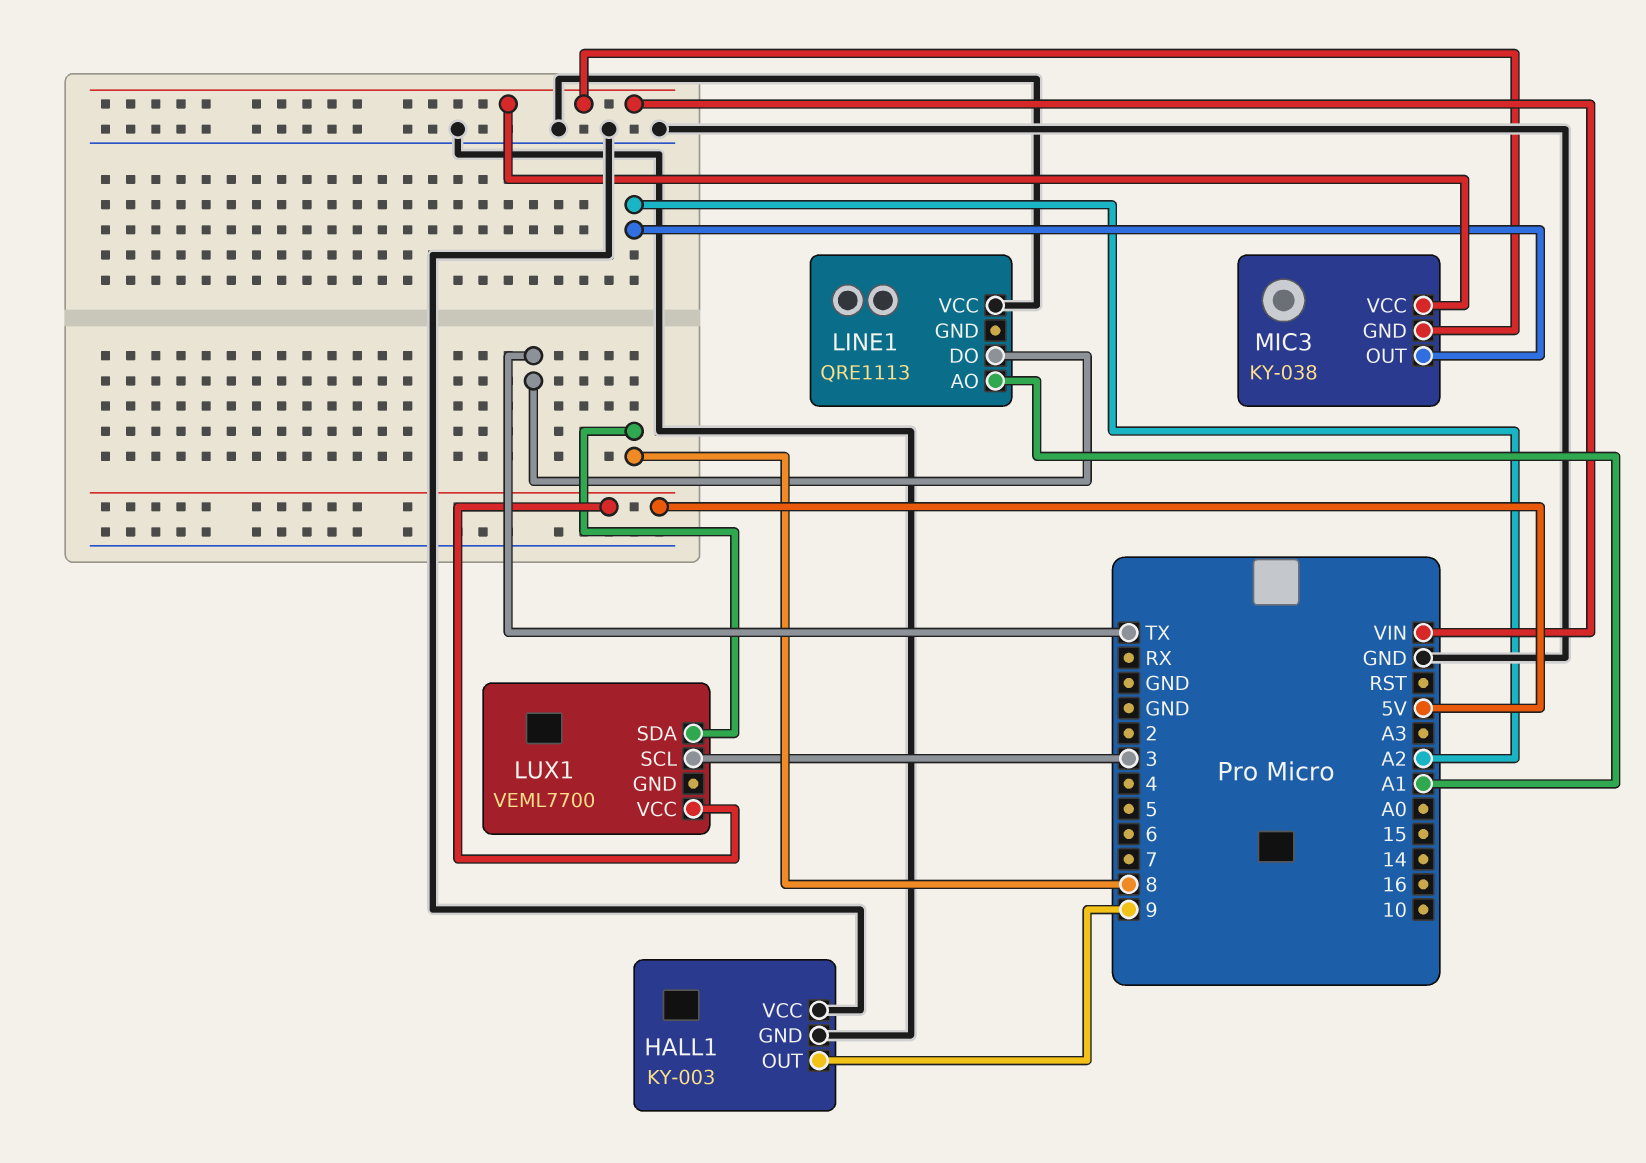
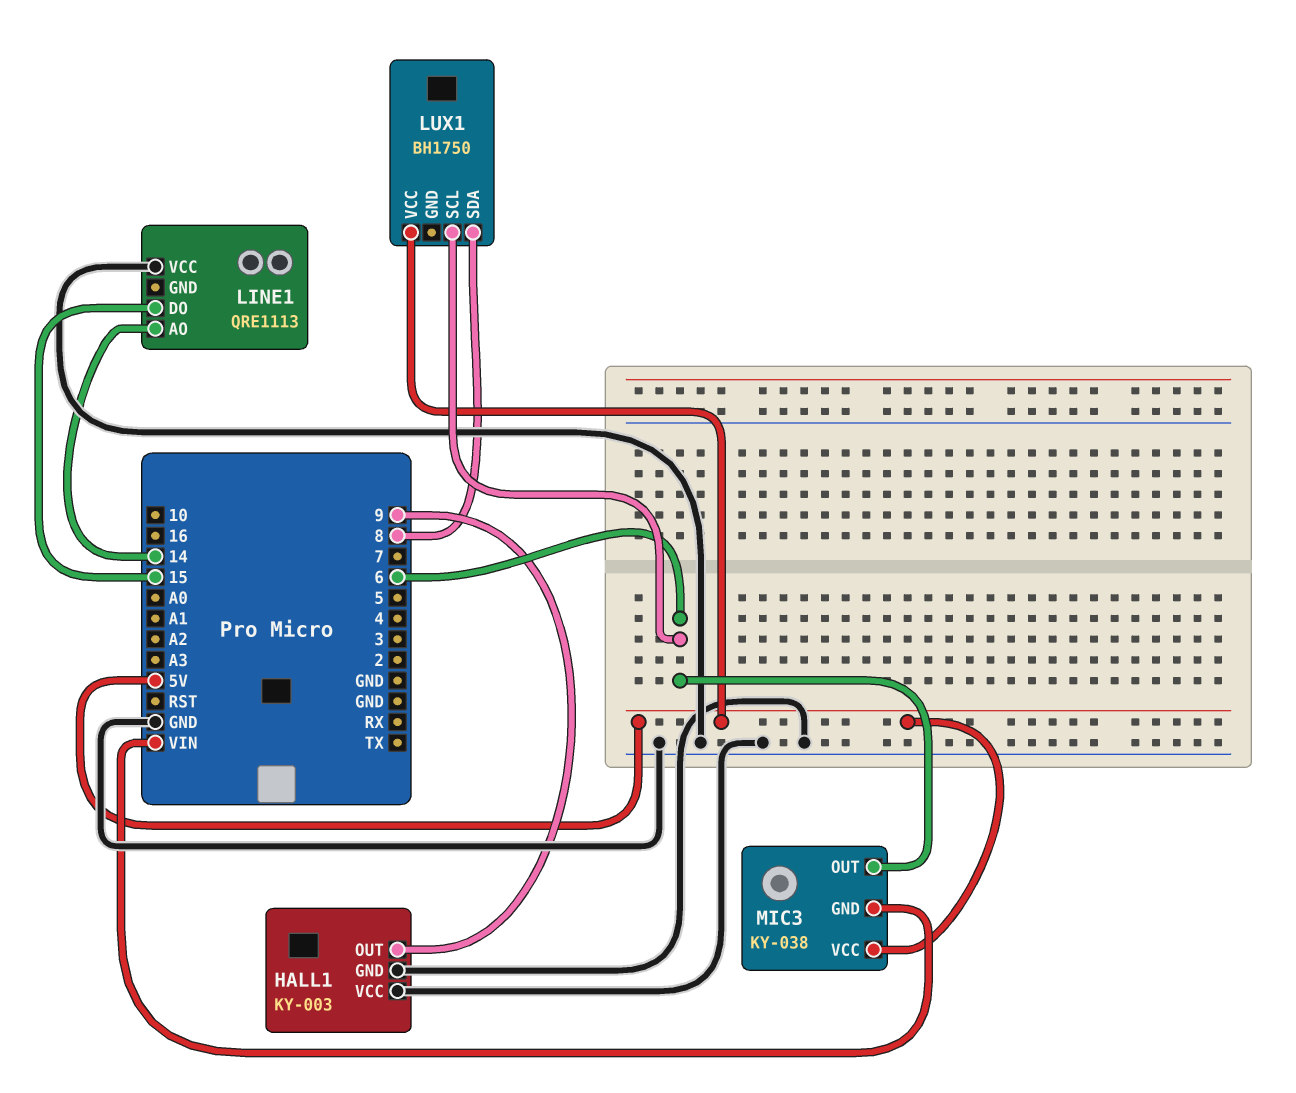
LINE1 pin AO: A1 -> 14
LINE1 pin DO: TX -> 15
LUX1: VEML7700 -> BH1750
LUX1 pin SCL: 3 -> 6
MIC3 pin OUT: A2 -> 6
MIC3 pin VCC: VIN -> 5V

